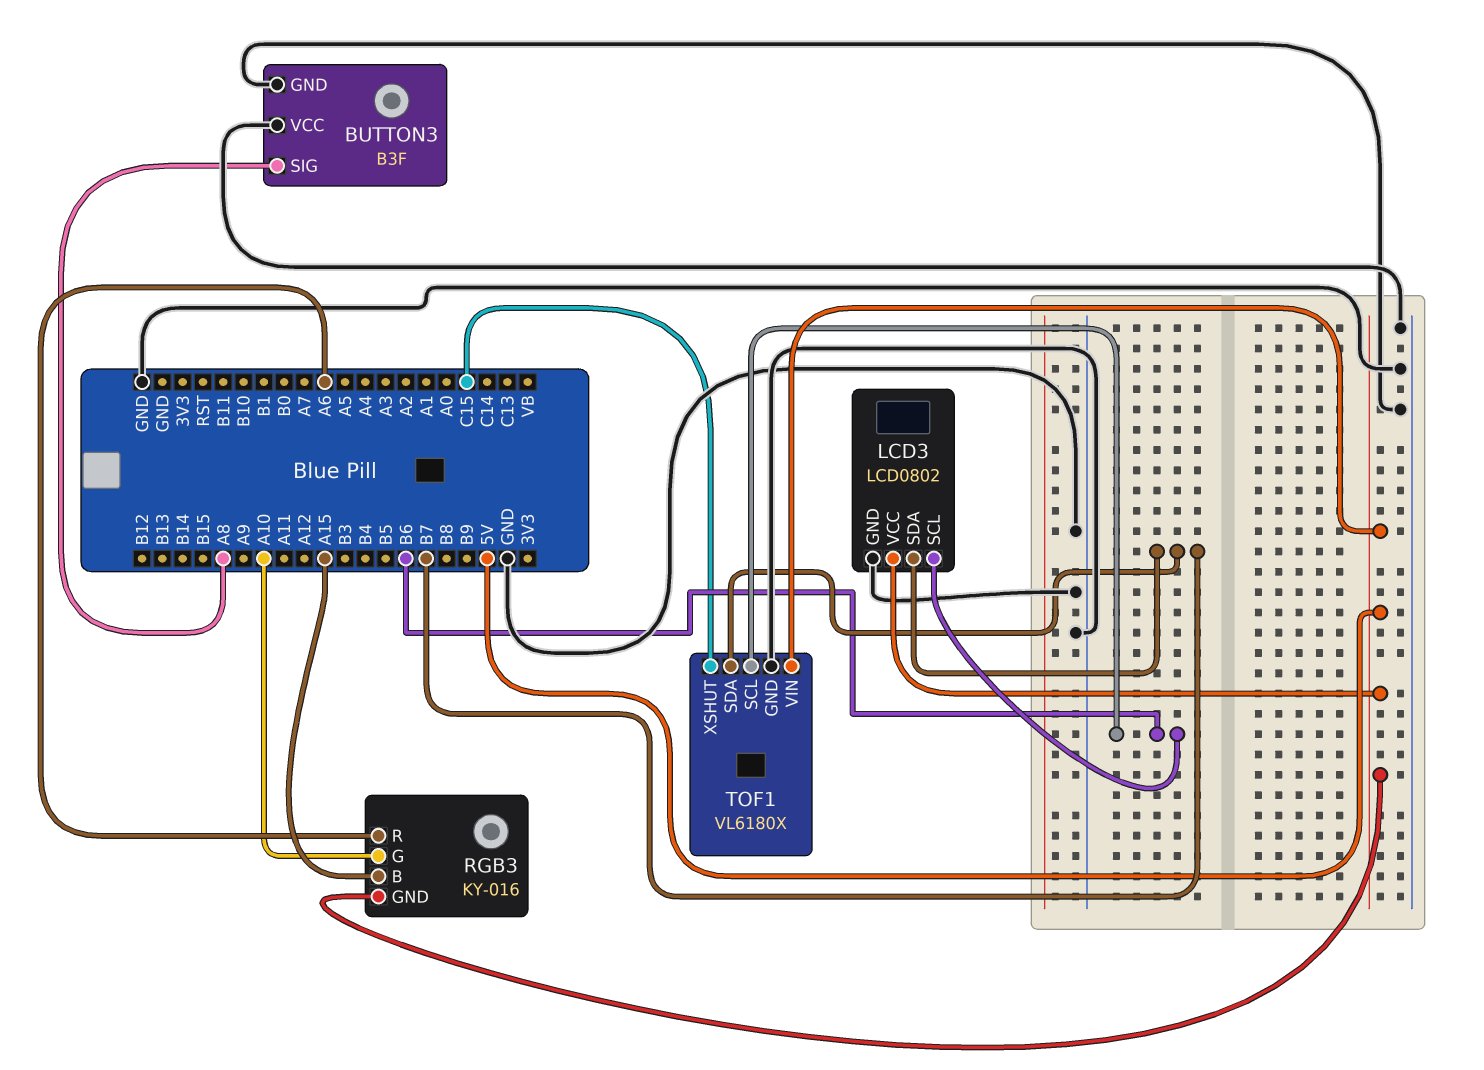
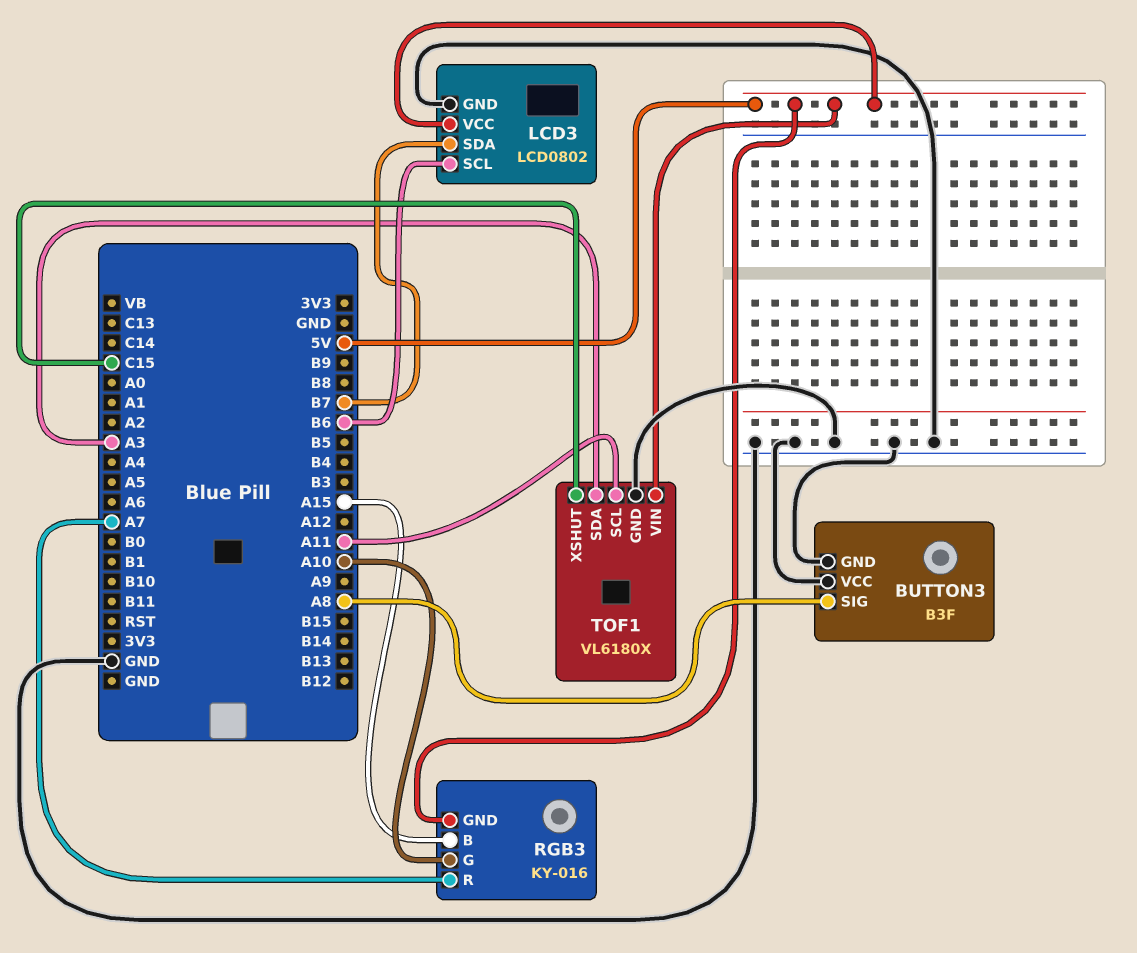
RGB3 pin R: A6 -> A7
TOF1 pin SCL: B6 -> A11
TOF1 pin SDA: B7 -> A3

